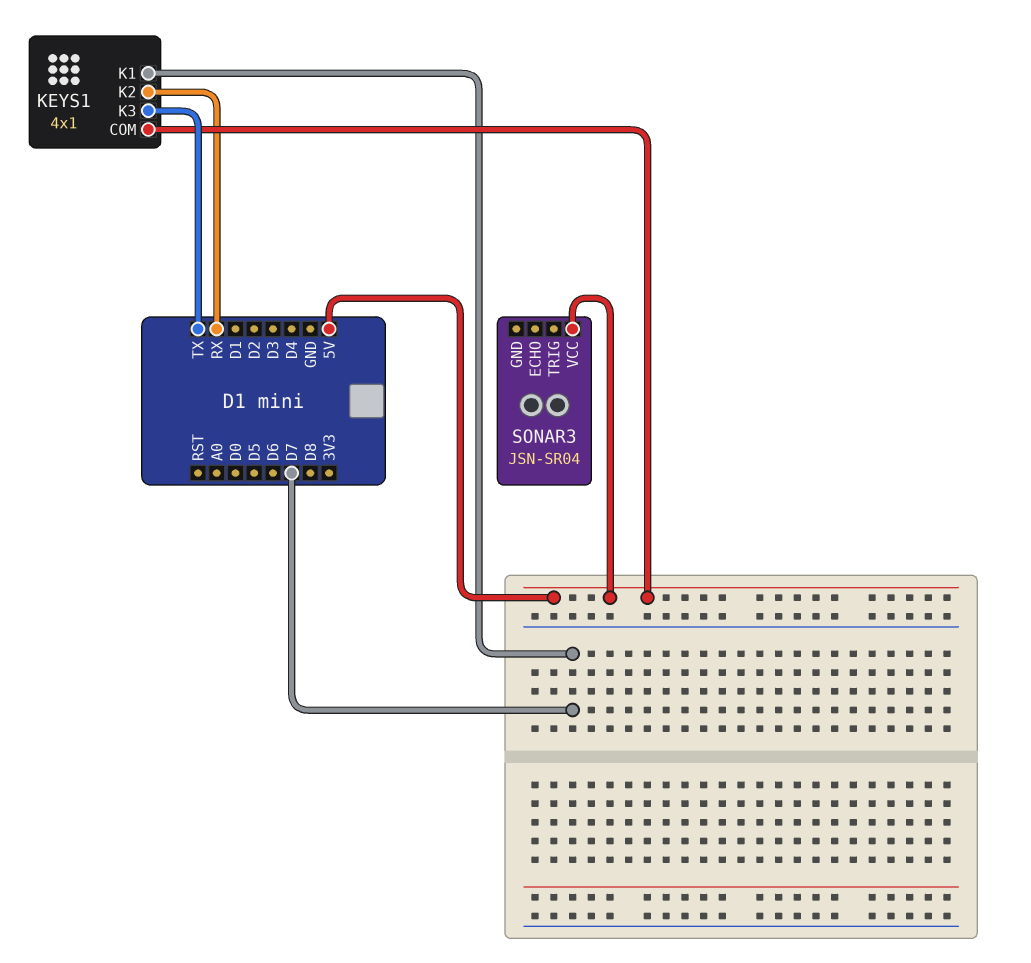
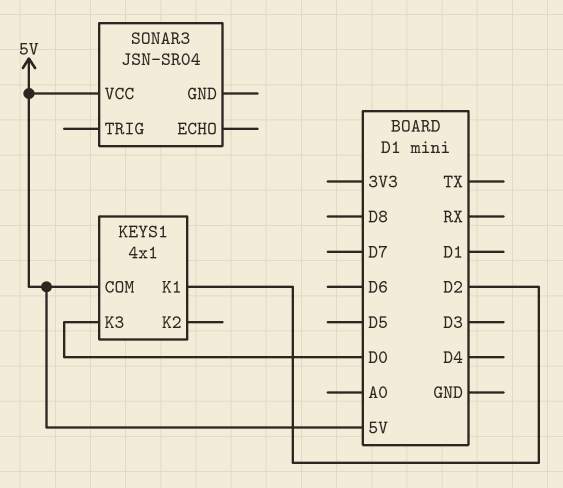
KEYS1 pin K1: D7 -> D2
KEYS1 pin K2: RX -> none
KEYS1 pin K3: TX -> D0

